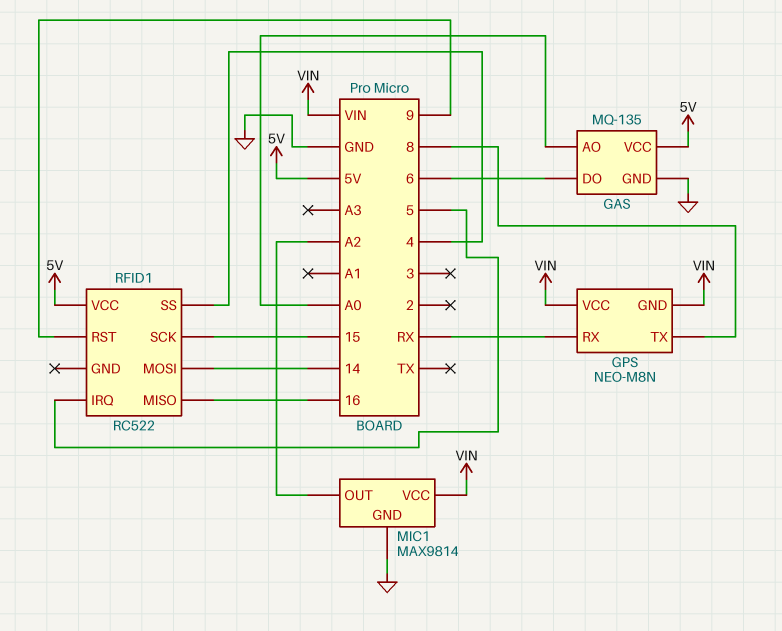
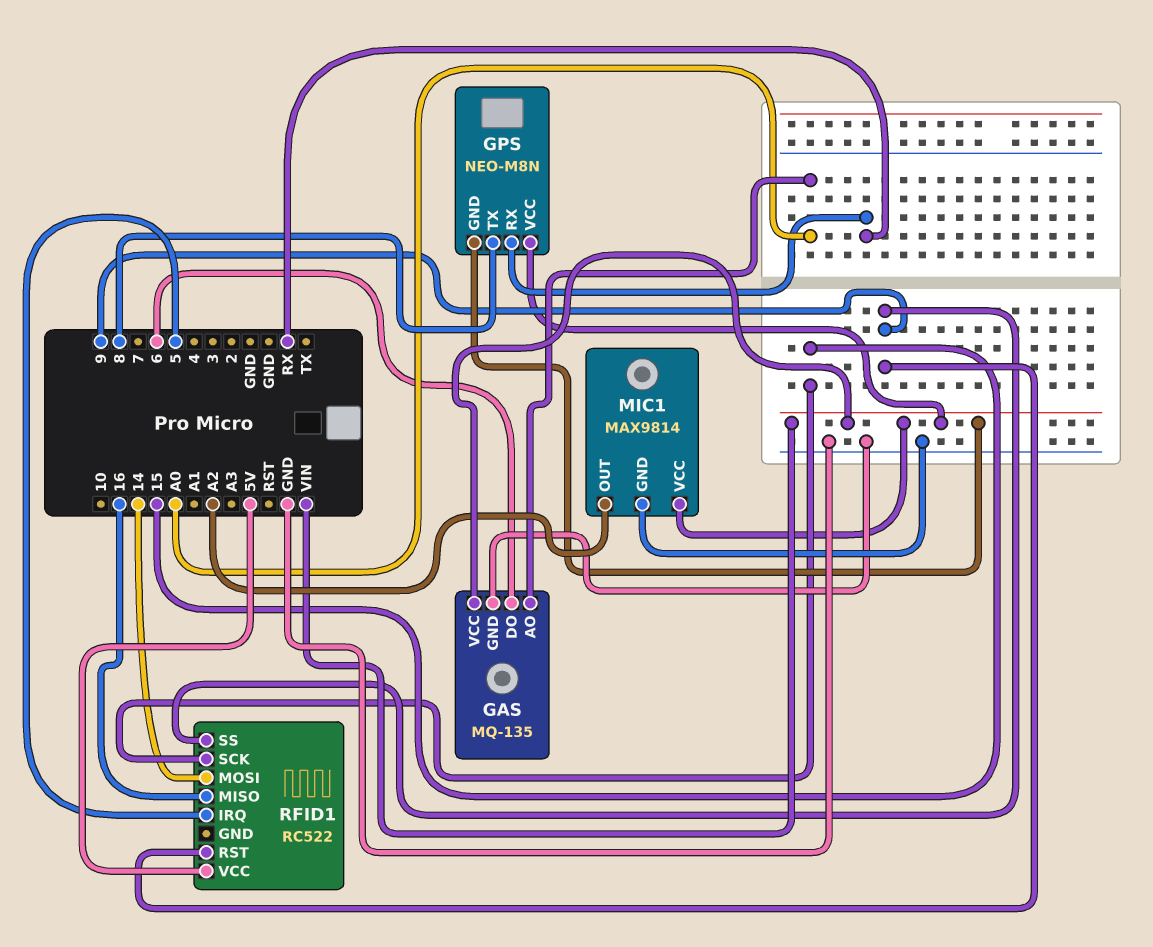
GAS pin VCC: 5V -> VIN
RFID1 pin SS: 4 -> 9

